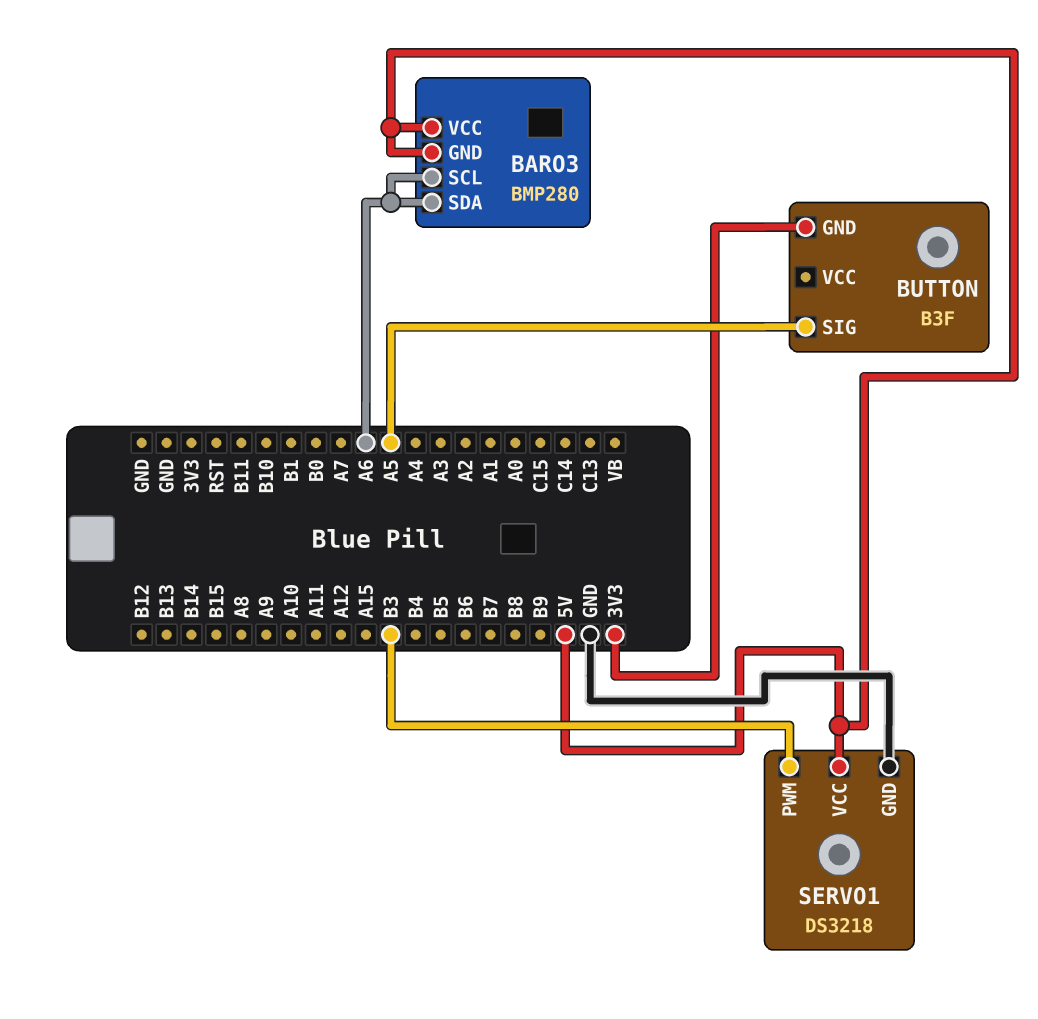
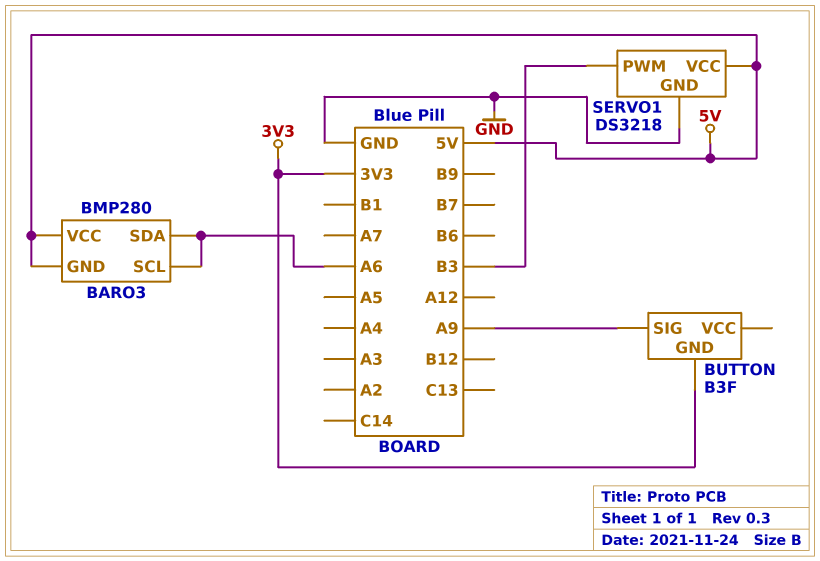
BUTTON pin SIG: A5 -> A9

